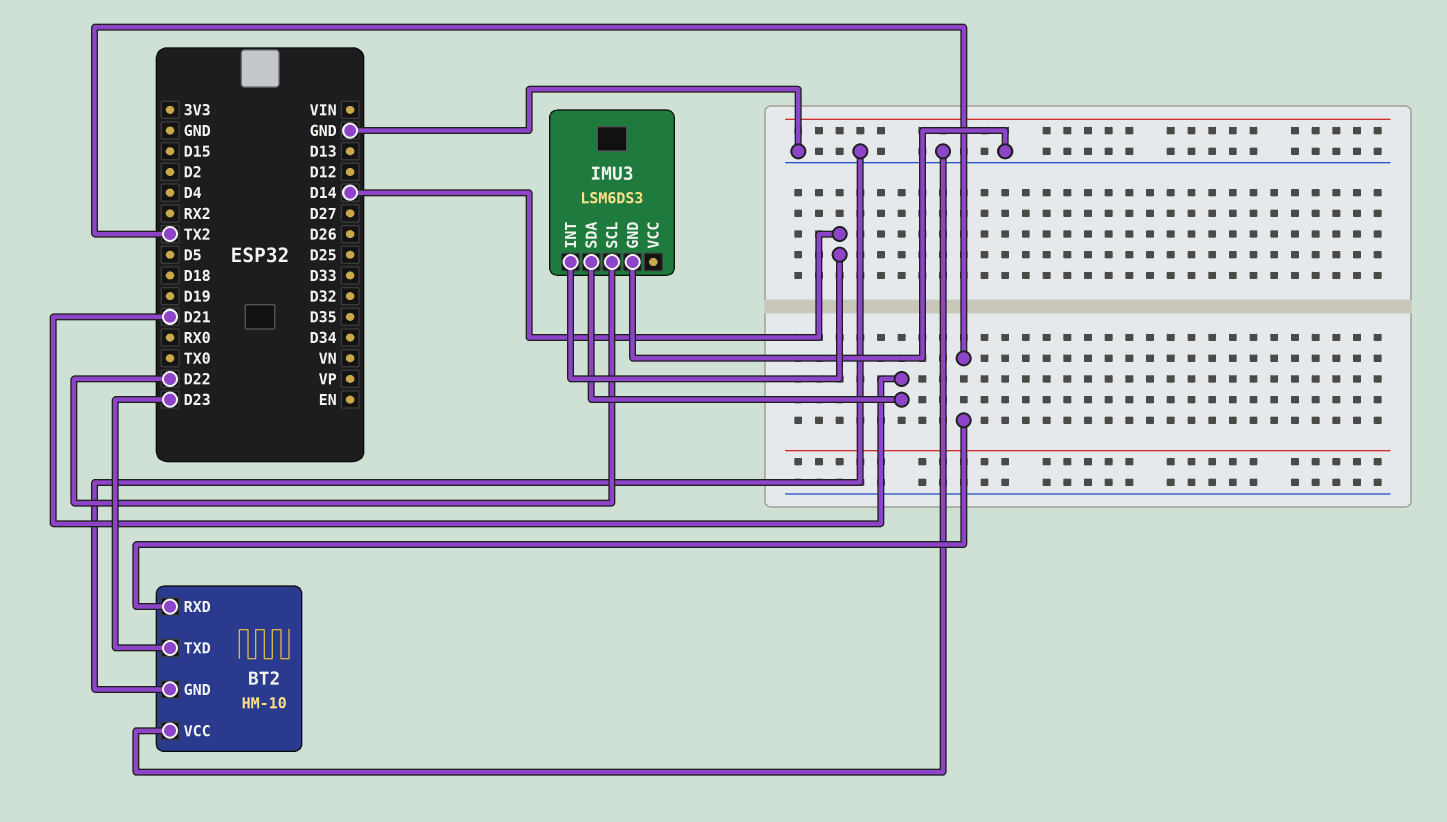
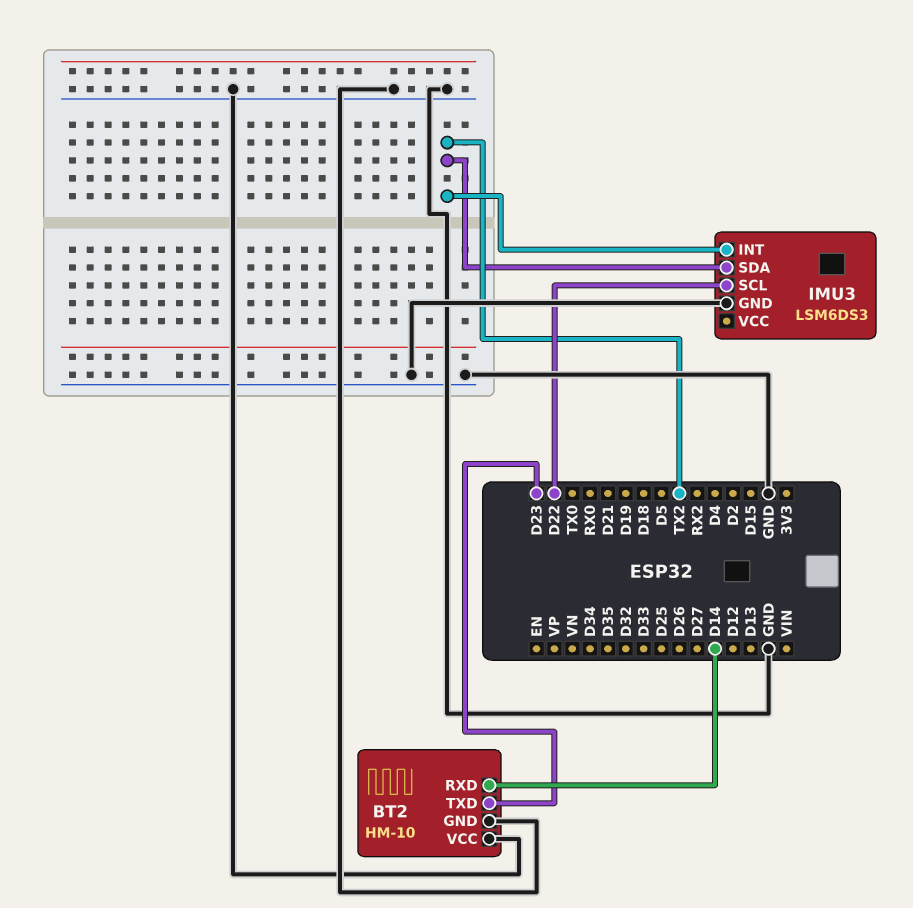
BT2 pin RXD: TX2 -> D14
IMU3 pin INT: D14 -> TX2
IMU3 pin SDA: D21 -> TX2

